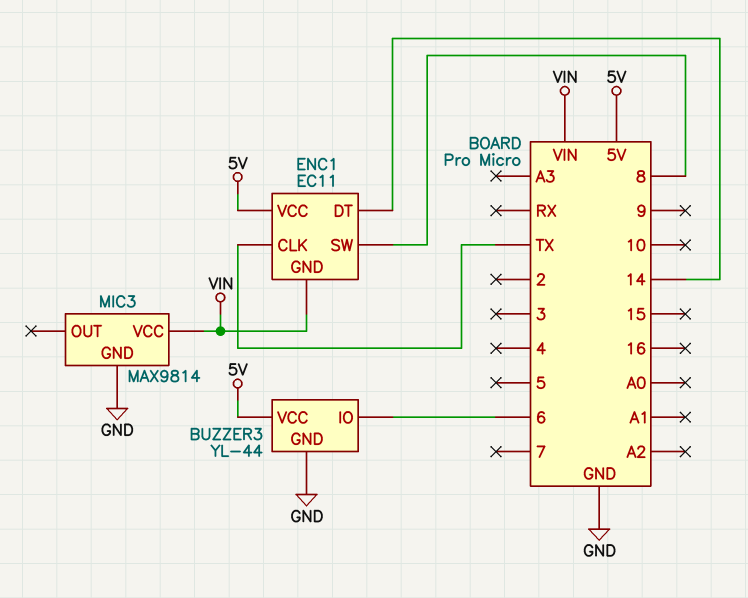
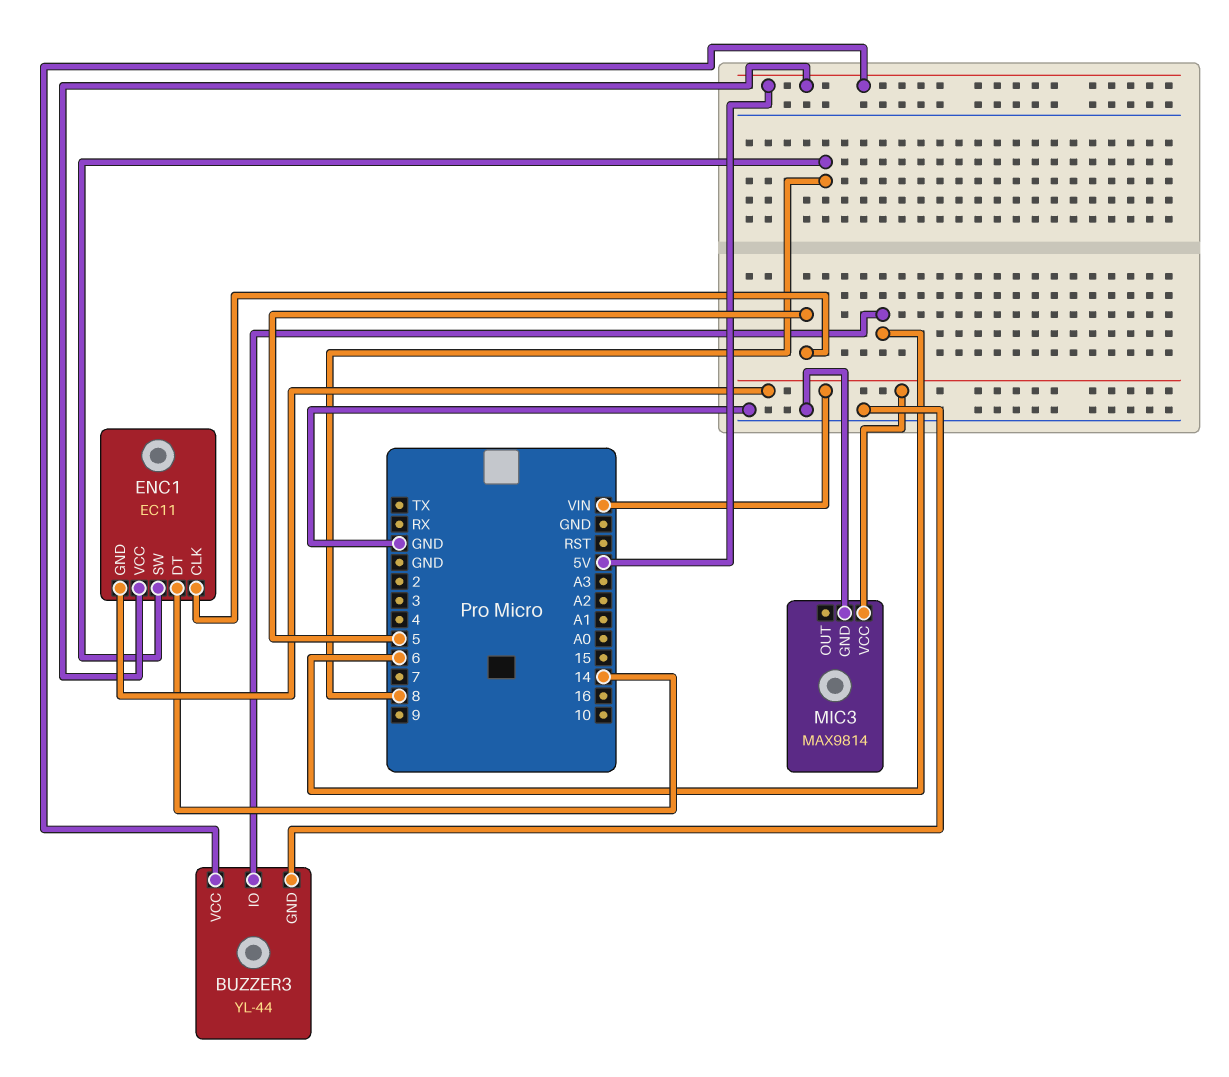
ENC1 pin CLK: TX -> 5

